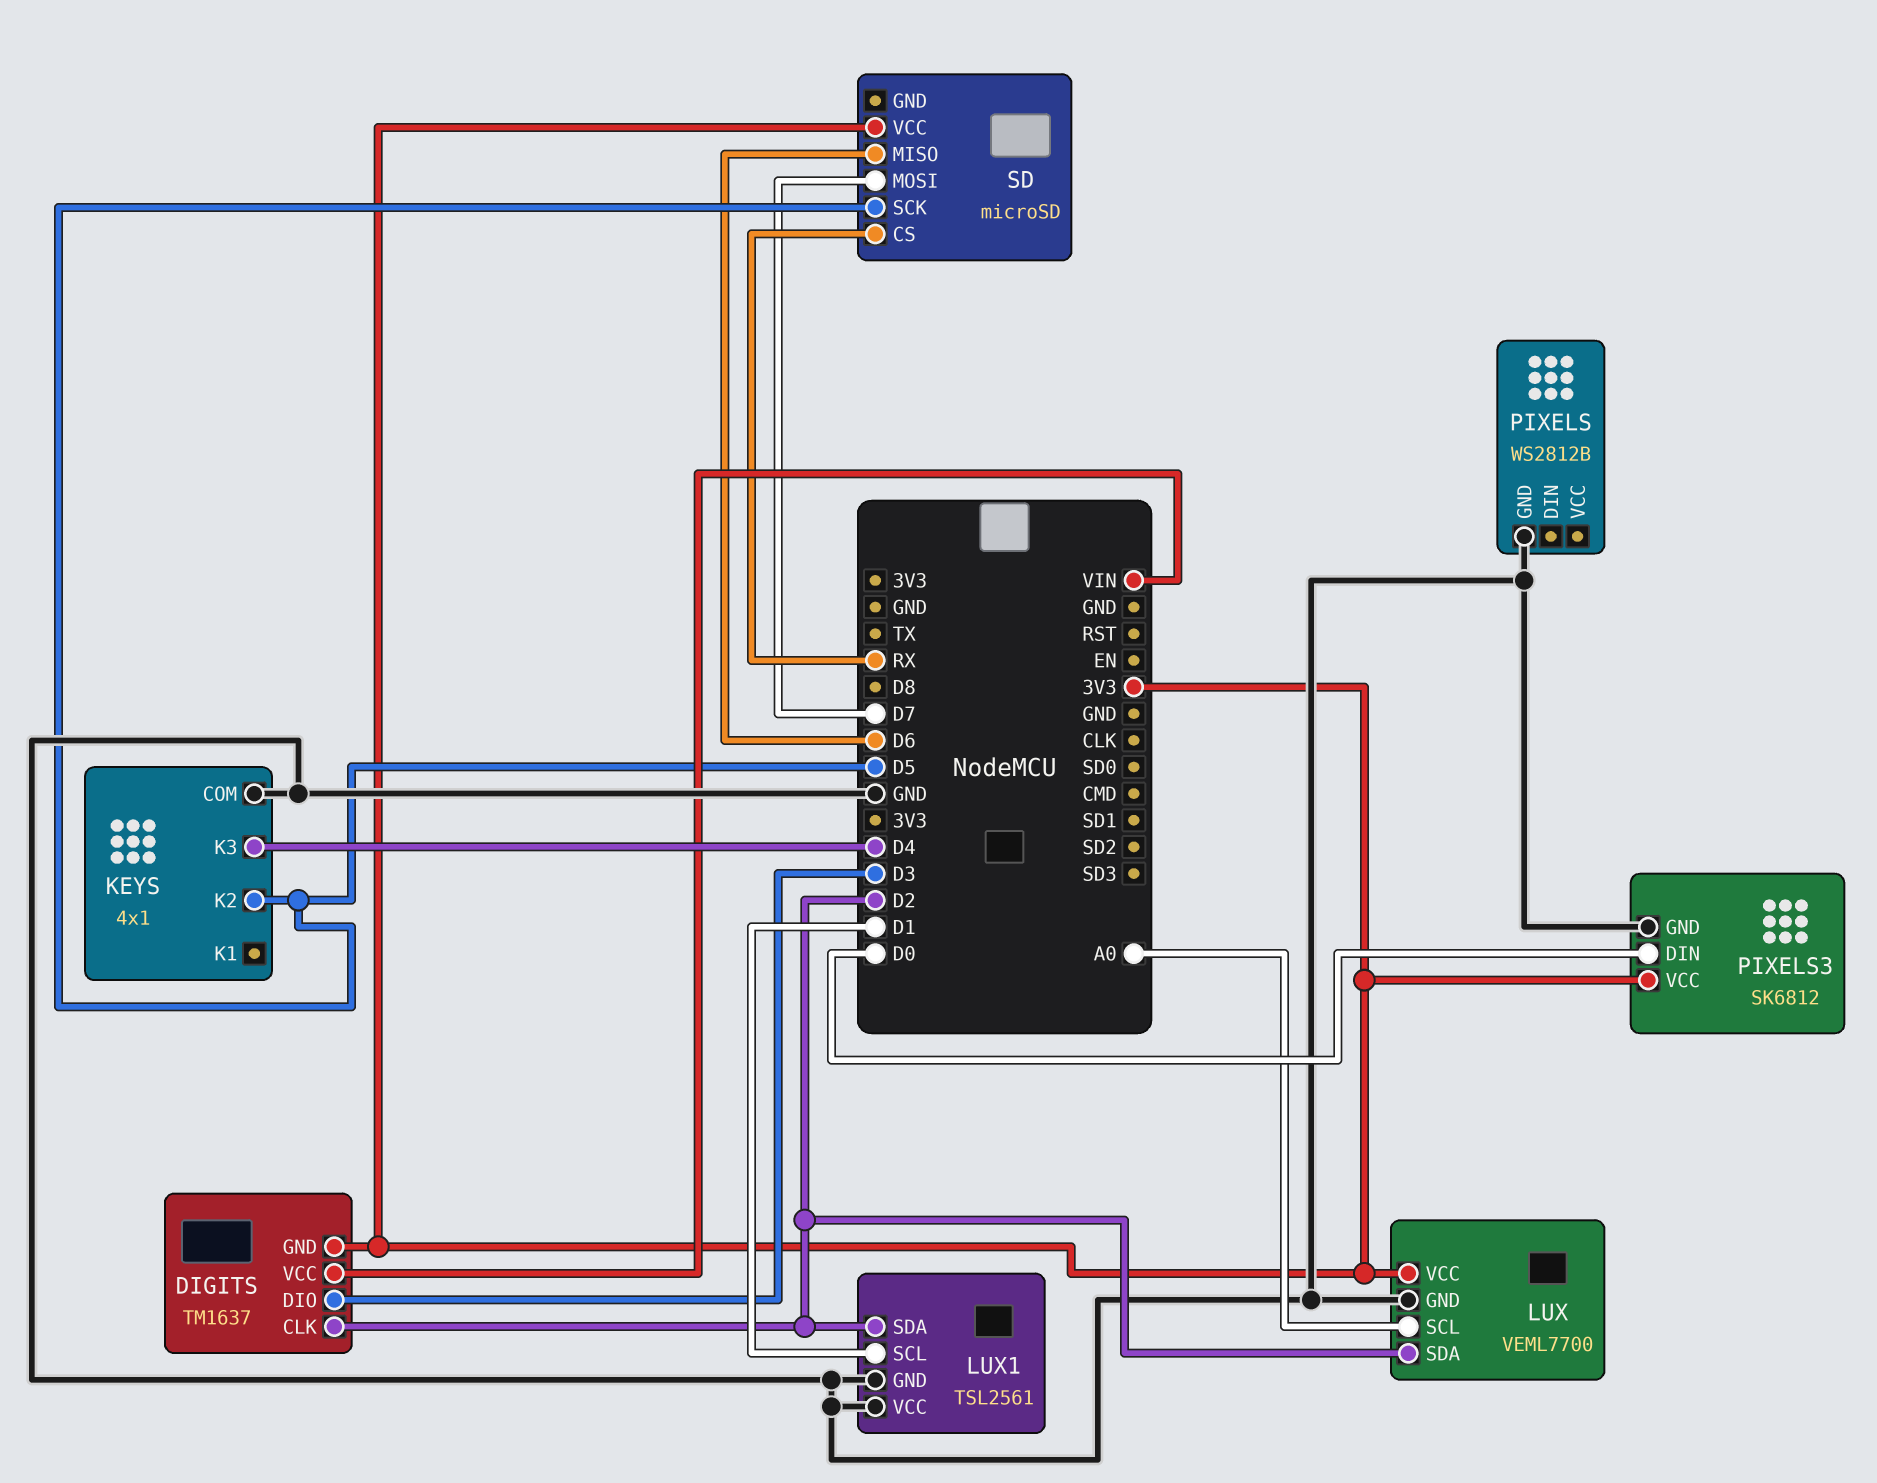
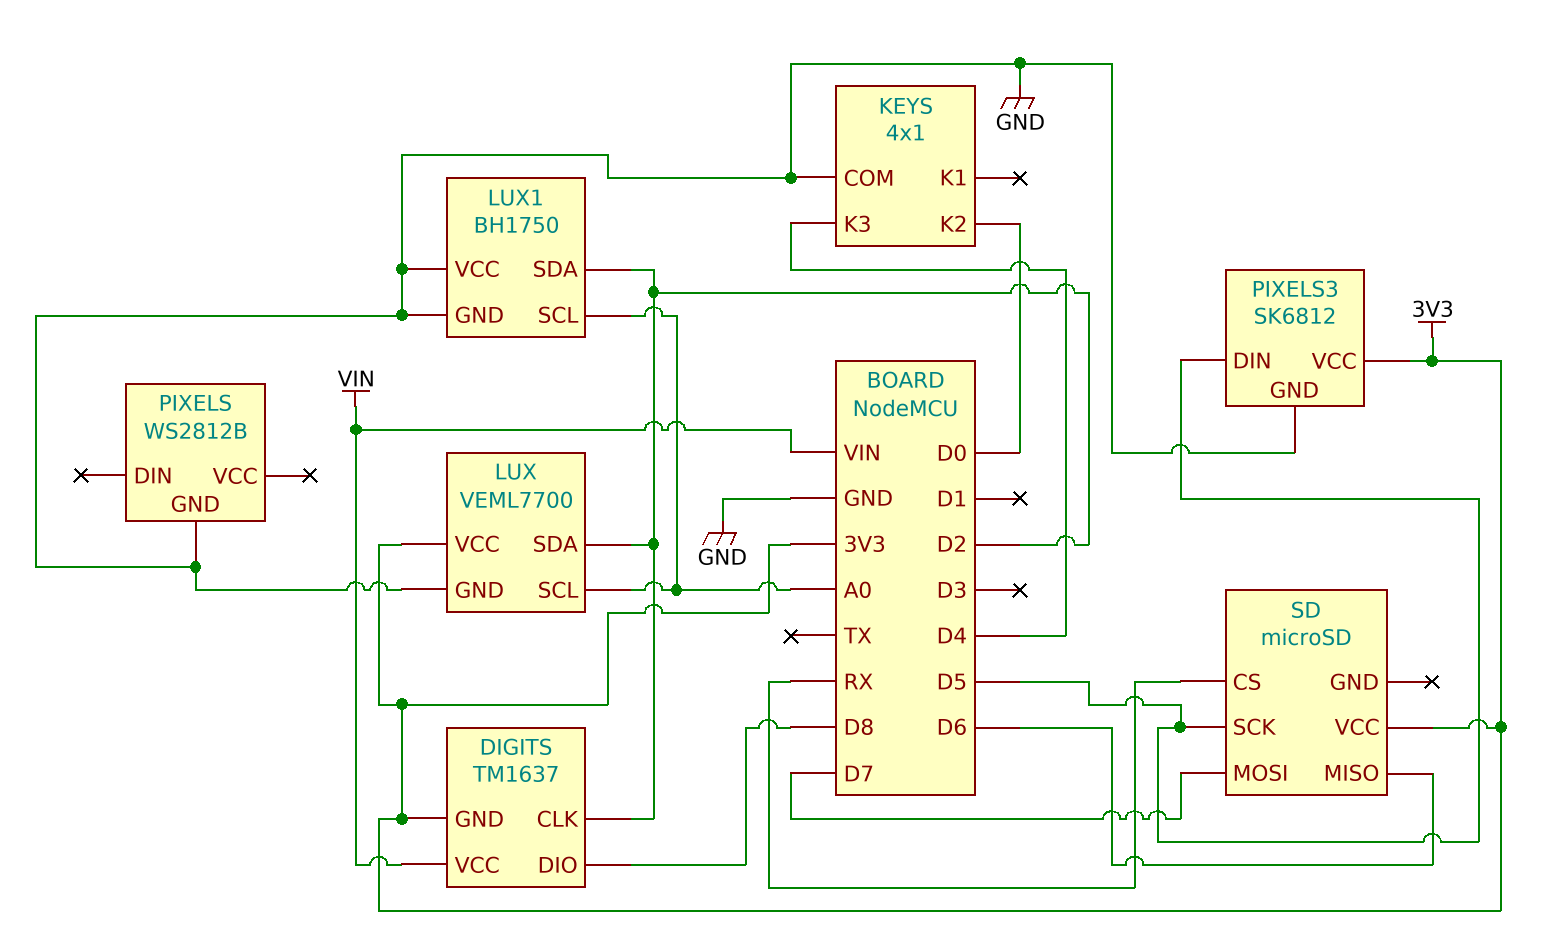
DIGITS pin DIO: D3 -> D8
KEYS pin K2: D5 -> D0
LUX1: TSL2561 -> BH1750
LUX1 pin SCL: D1 -> A0
PIXELS3 pin DIN: D0 -> D5

